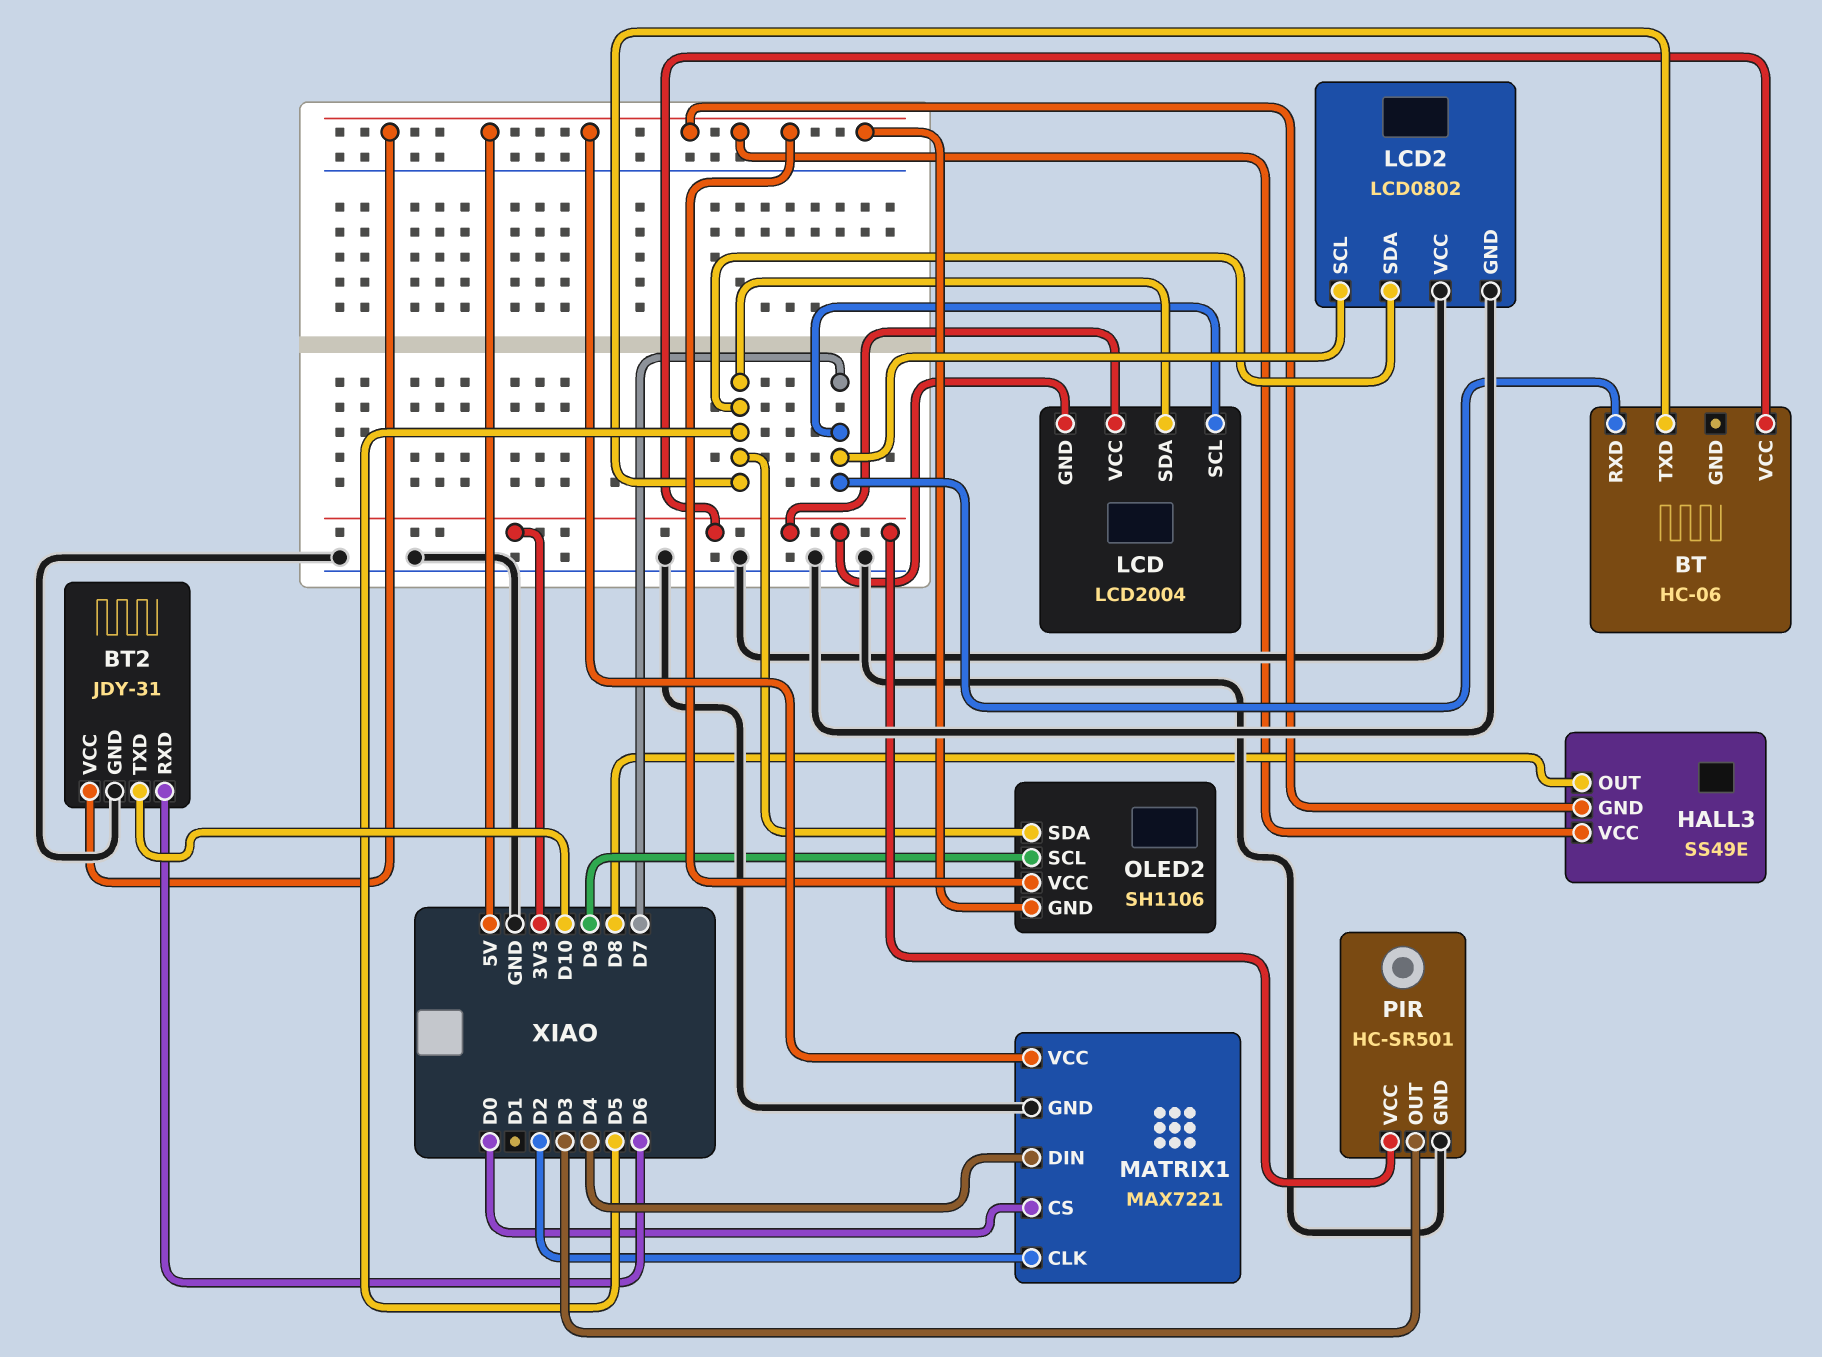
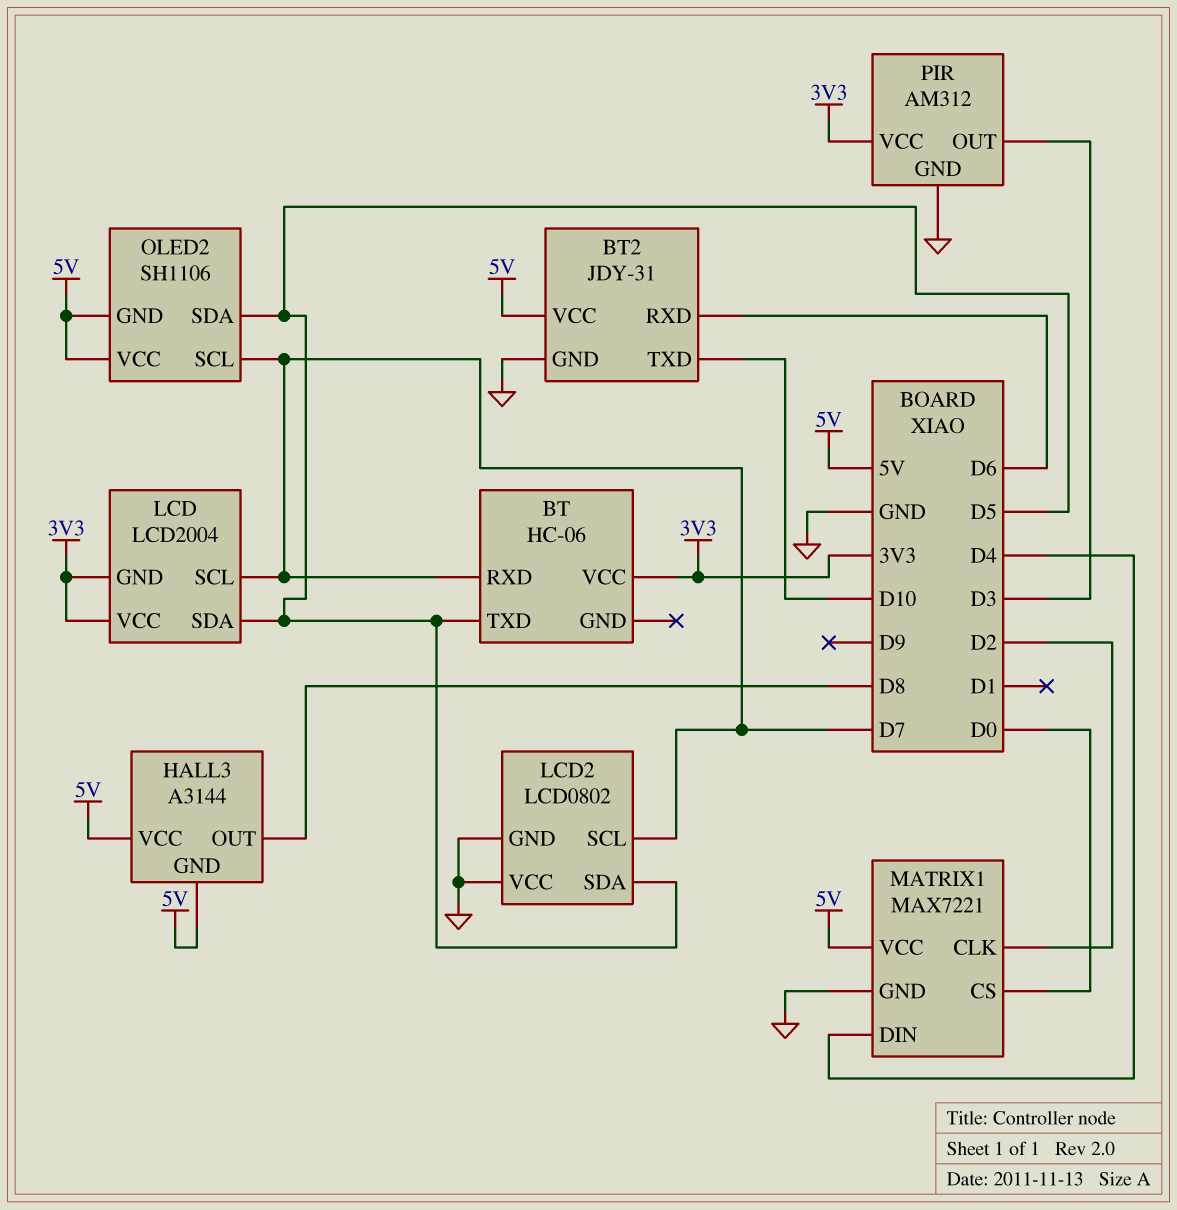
HALL3: SS49E -> A3144
OLED2 pin SCL: D9 -> D7
PIR: HC-SR501 -> AM312

